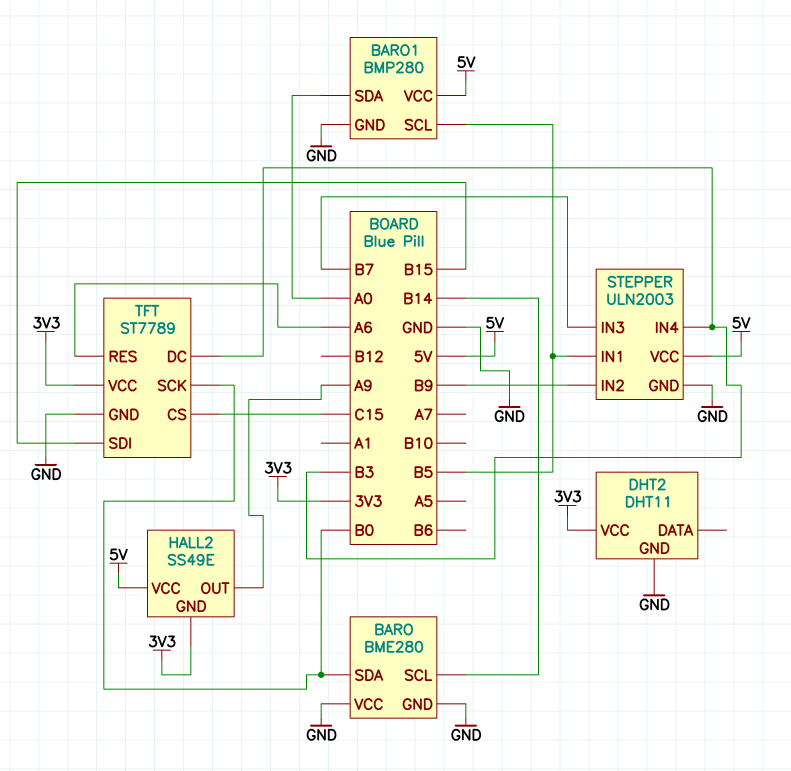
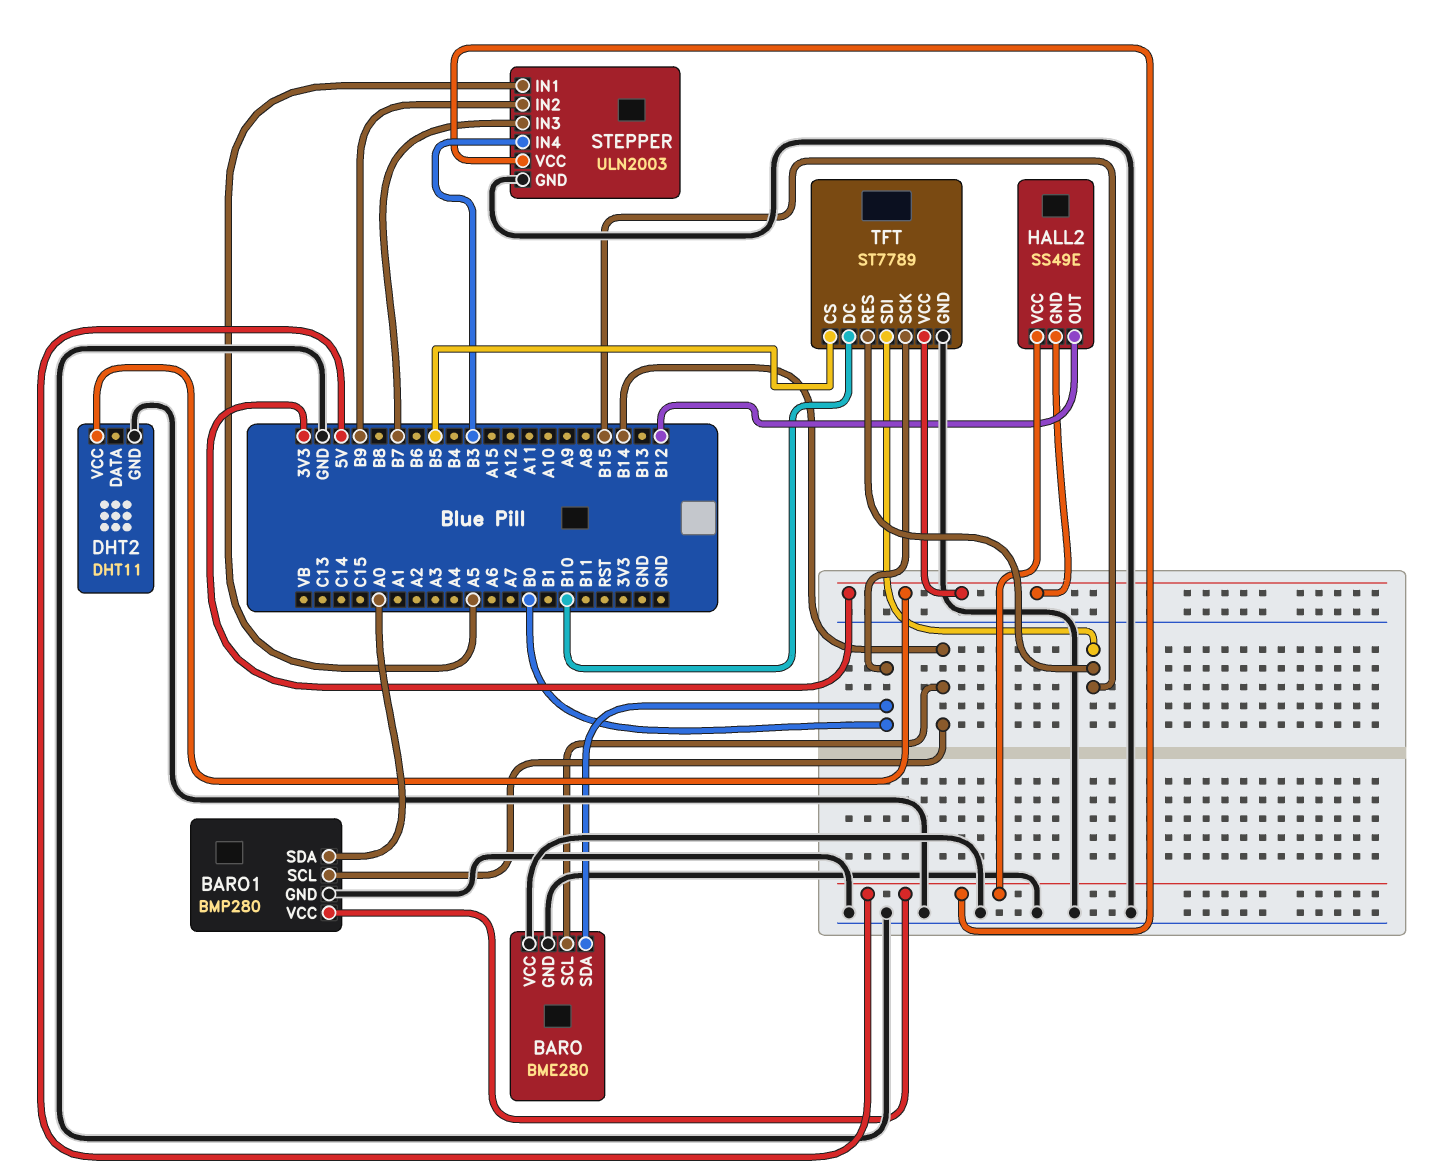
BARO1 pin SCL: B5 -> B14
HALL2 pin OUT: A9 -> B12
STEPPER pin IN1: B5 -> A5
TFT pin CS: C15 -> B5
TFT pin DC: B3 -> B10
TFT pin RES: A6 -> B15

